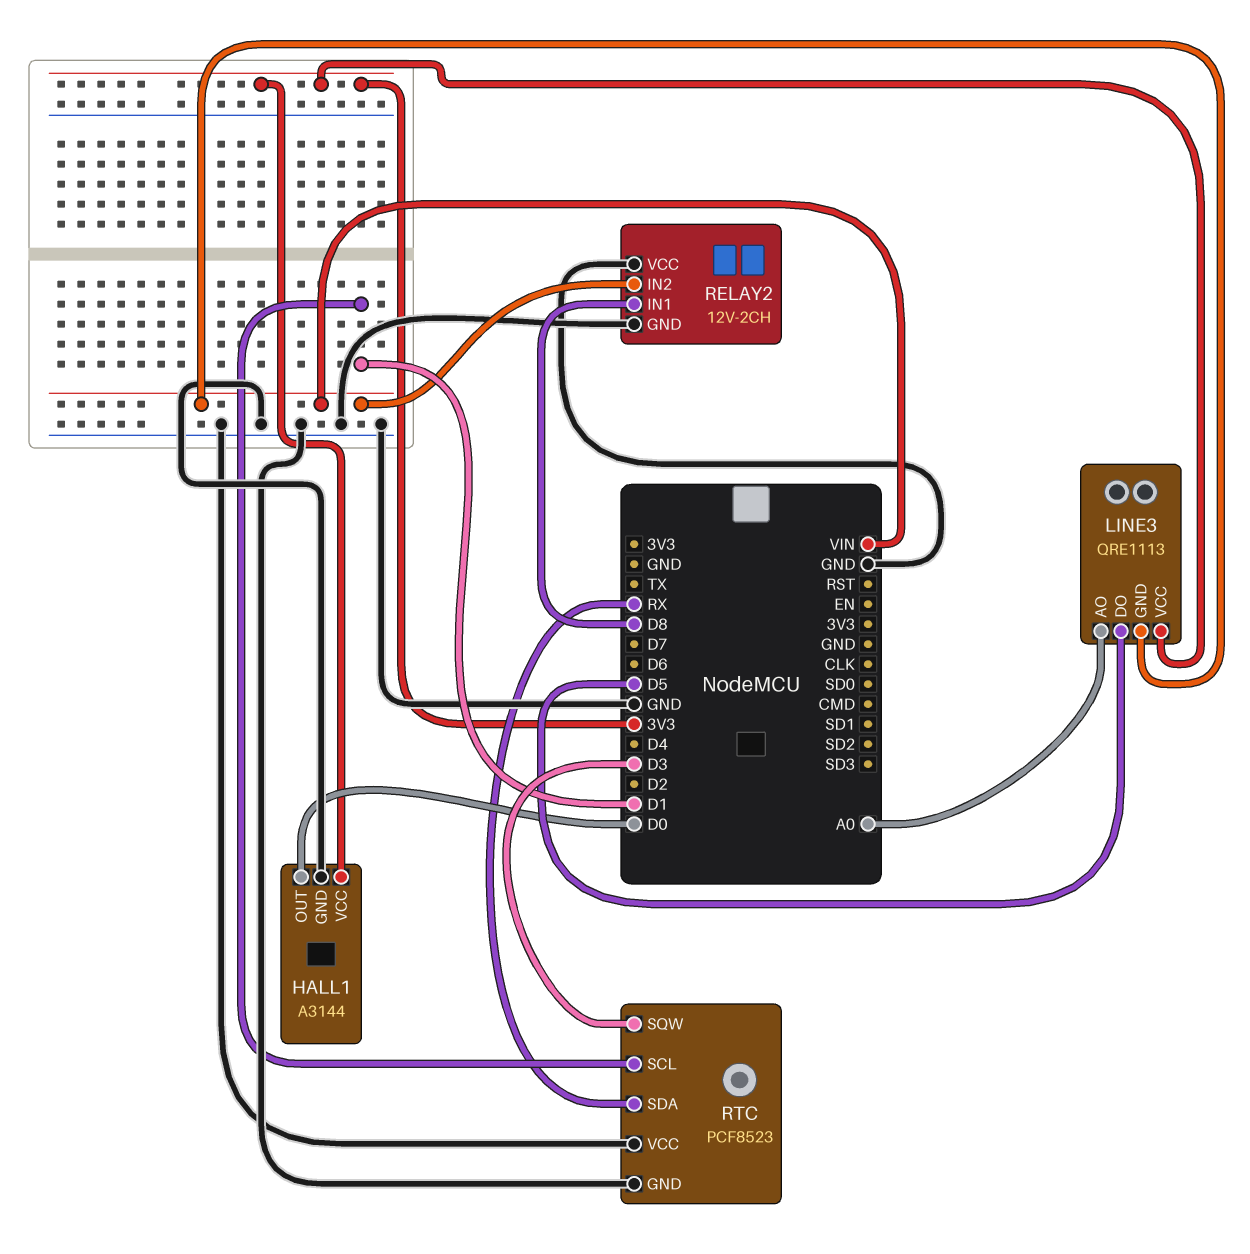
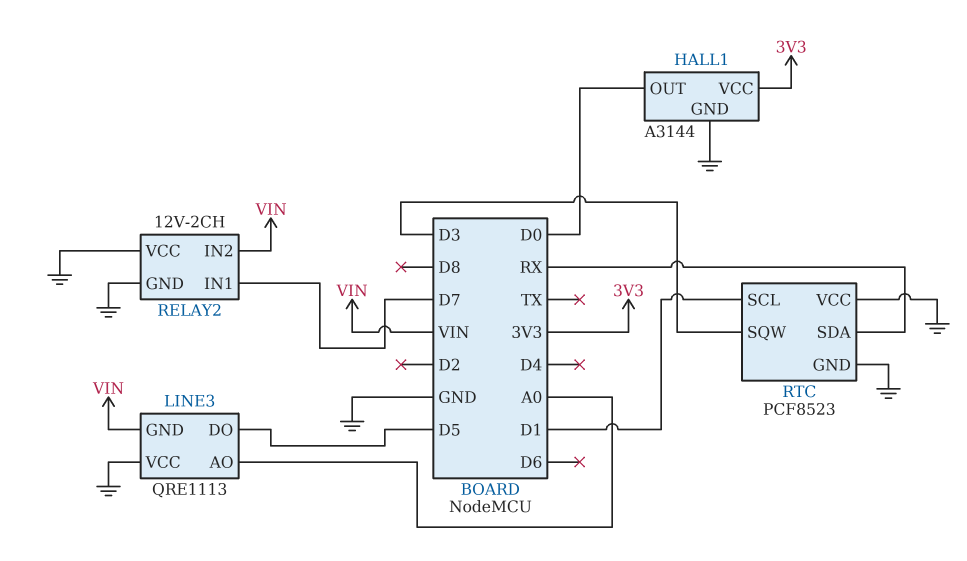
LINE3 pin VCC: 3V3 -> GND
RELAY2 pin IN1: D8 -> D7

